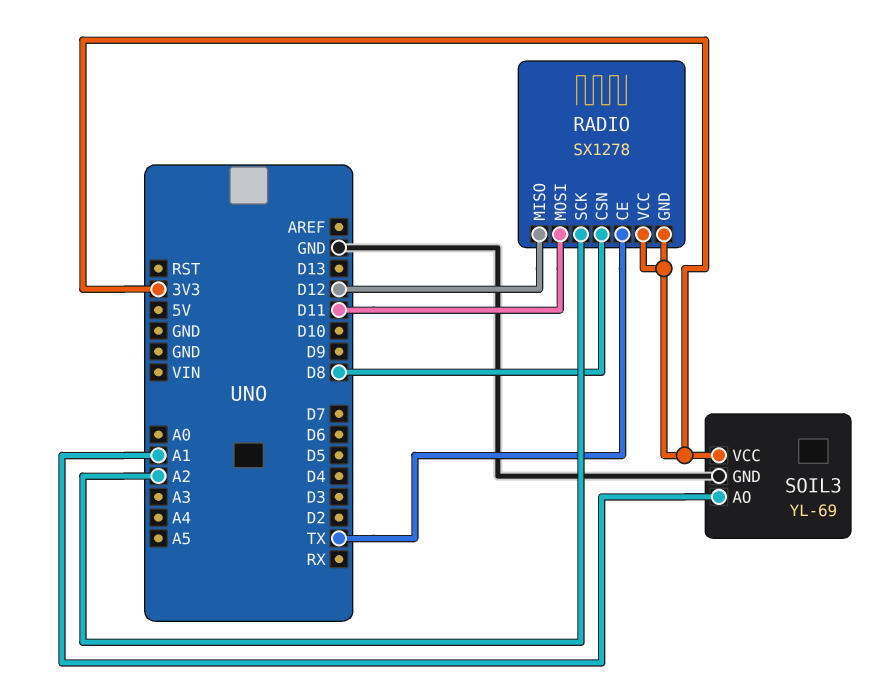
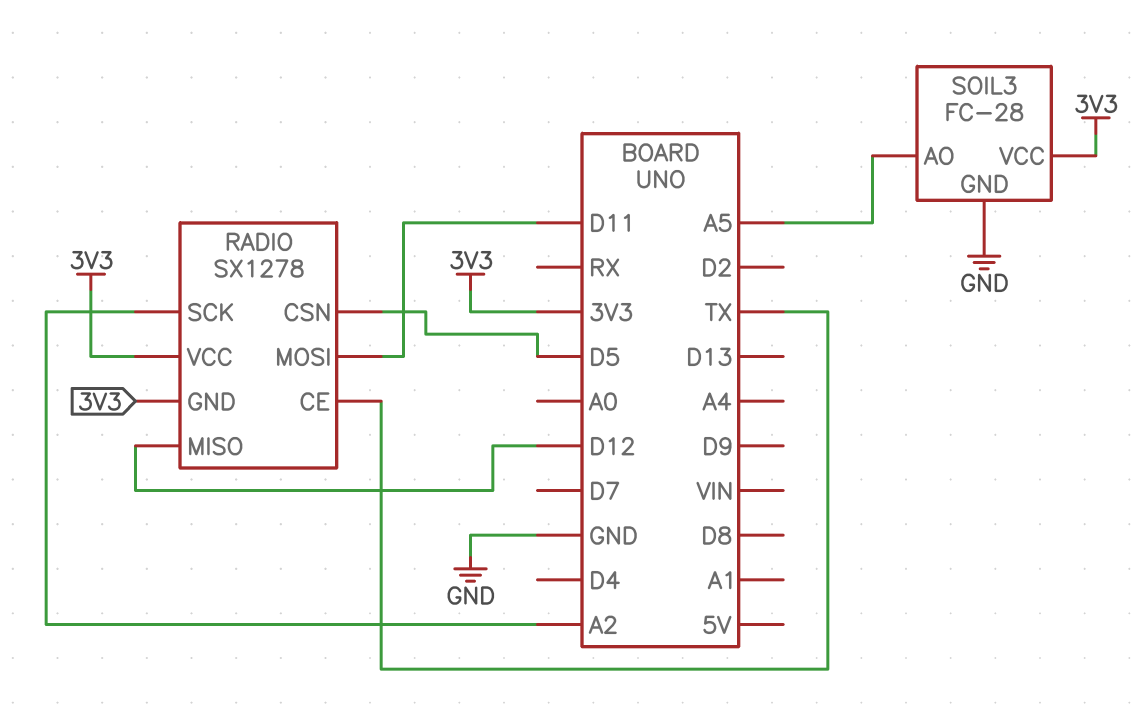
RADIO pin CSN: D8 -> D5
SOIL3: YL-69 -> FC-28
SOIL3 pin AO: A1 -> A5

